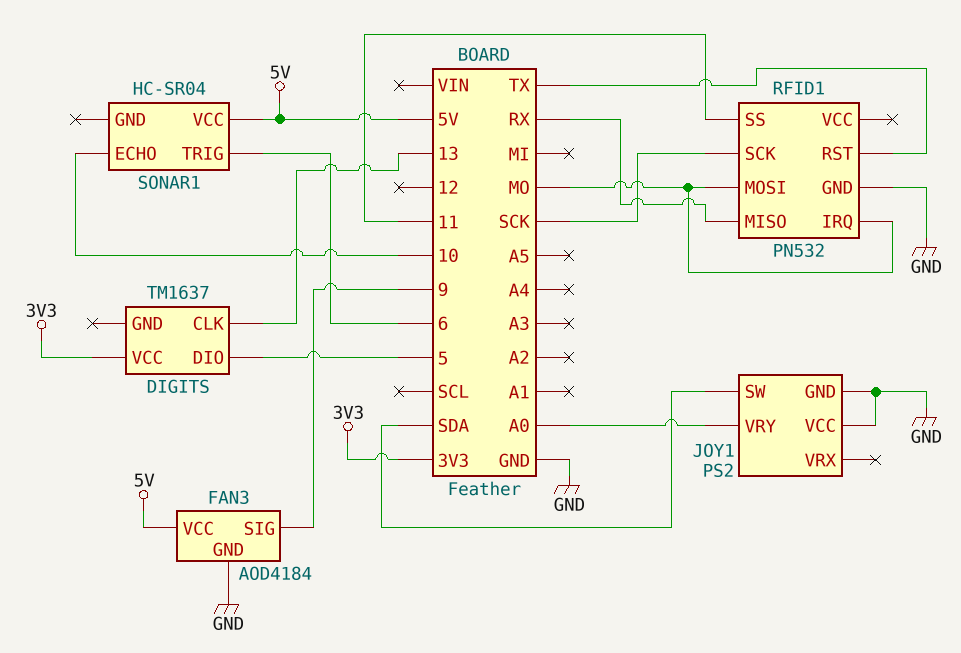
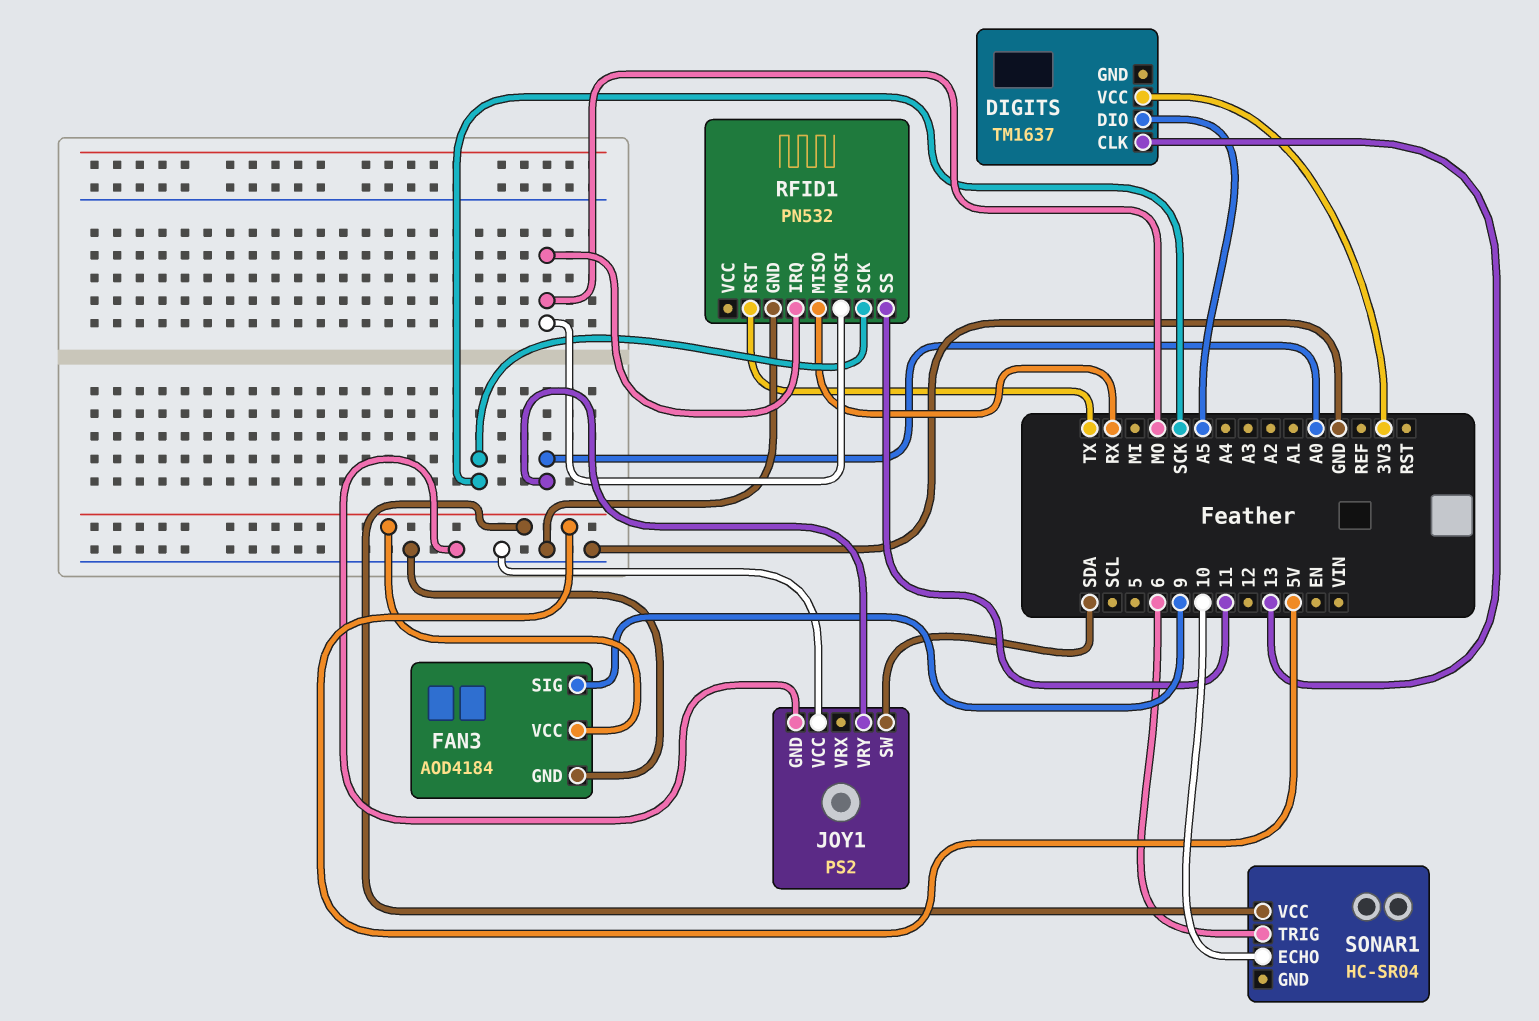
DIGITS pin DIO: 5 -> A5

